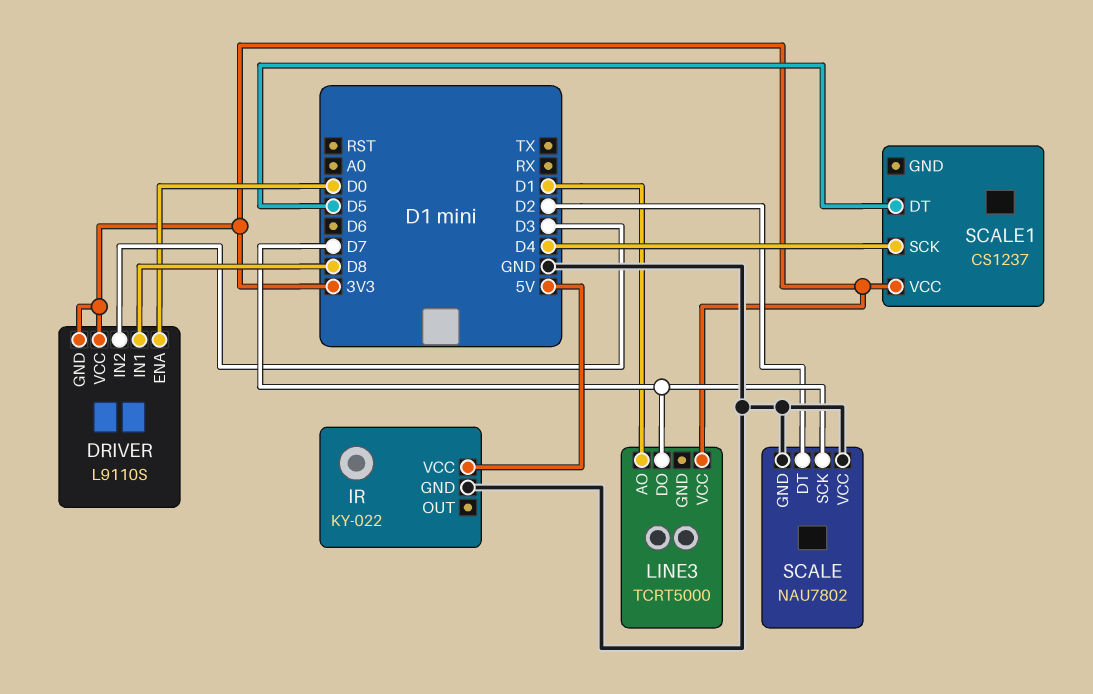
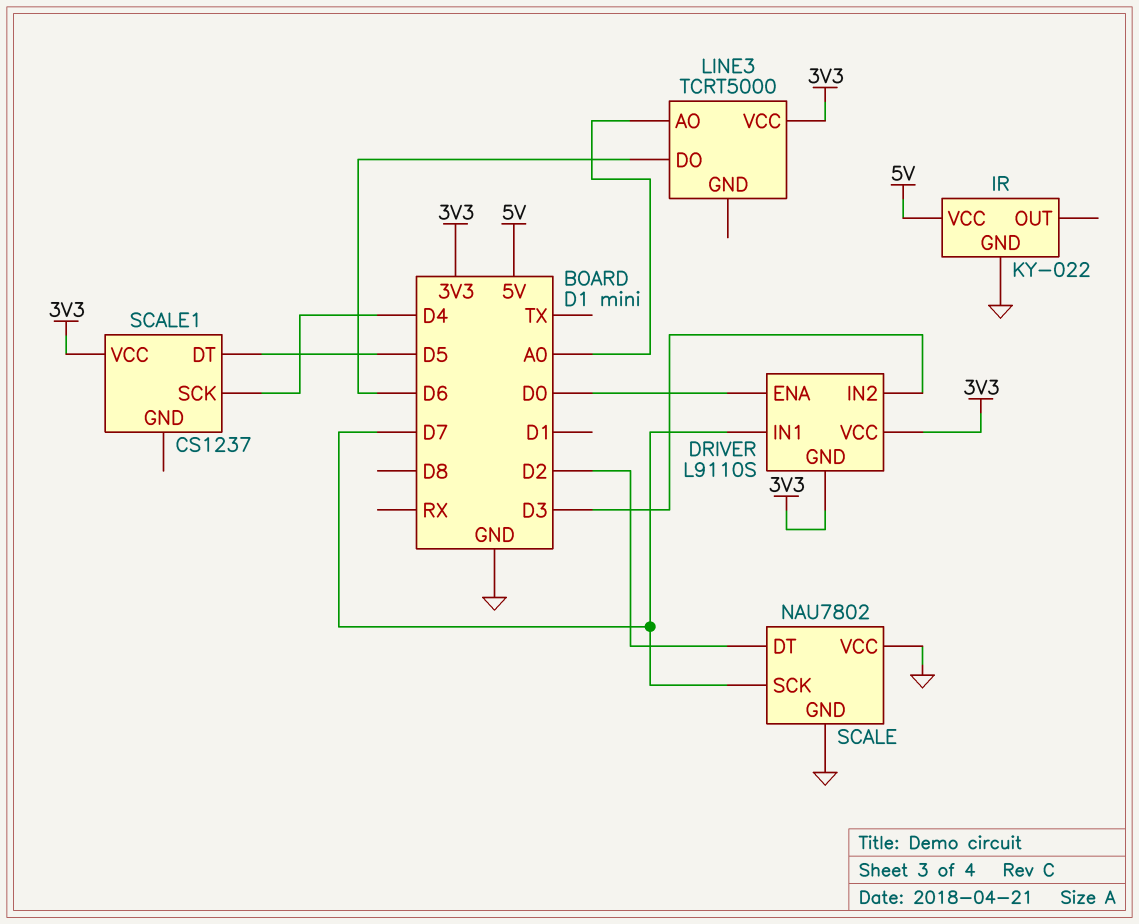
DRIVER pin IN1: D8 -> D7
LINE3 pin AO: D1 -> A0
LINE3 pin DO: D7 -> D6

